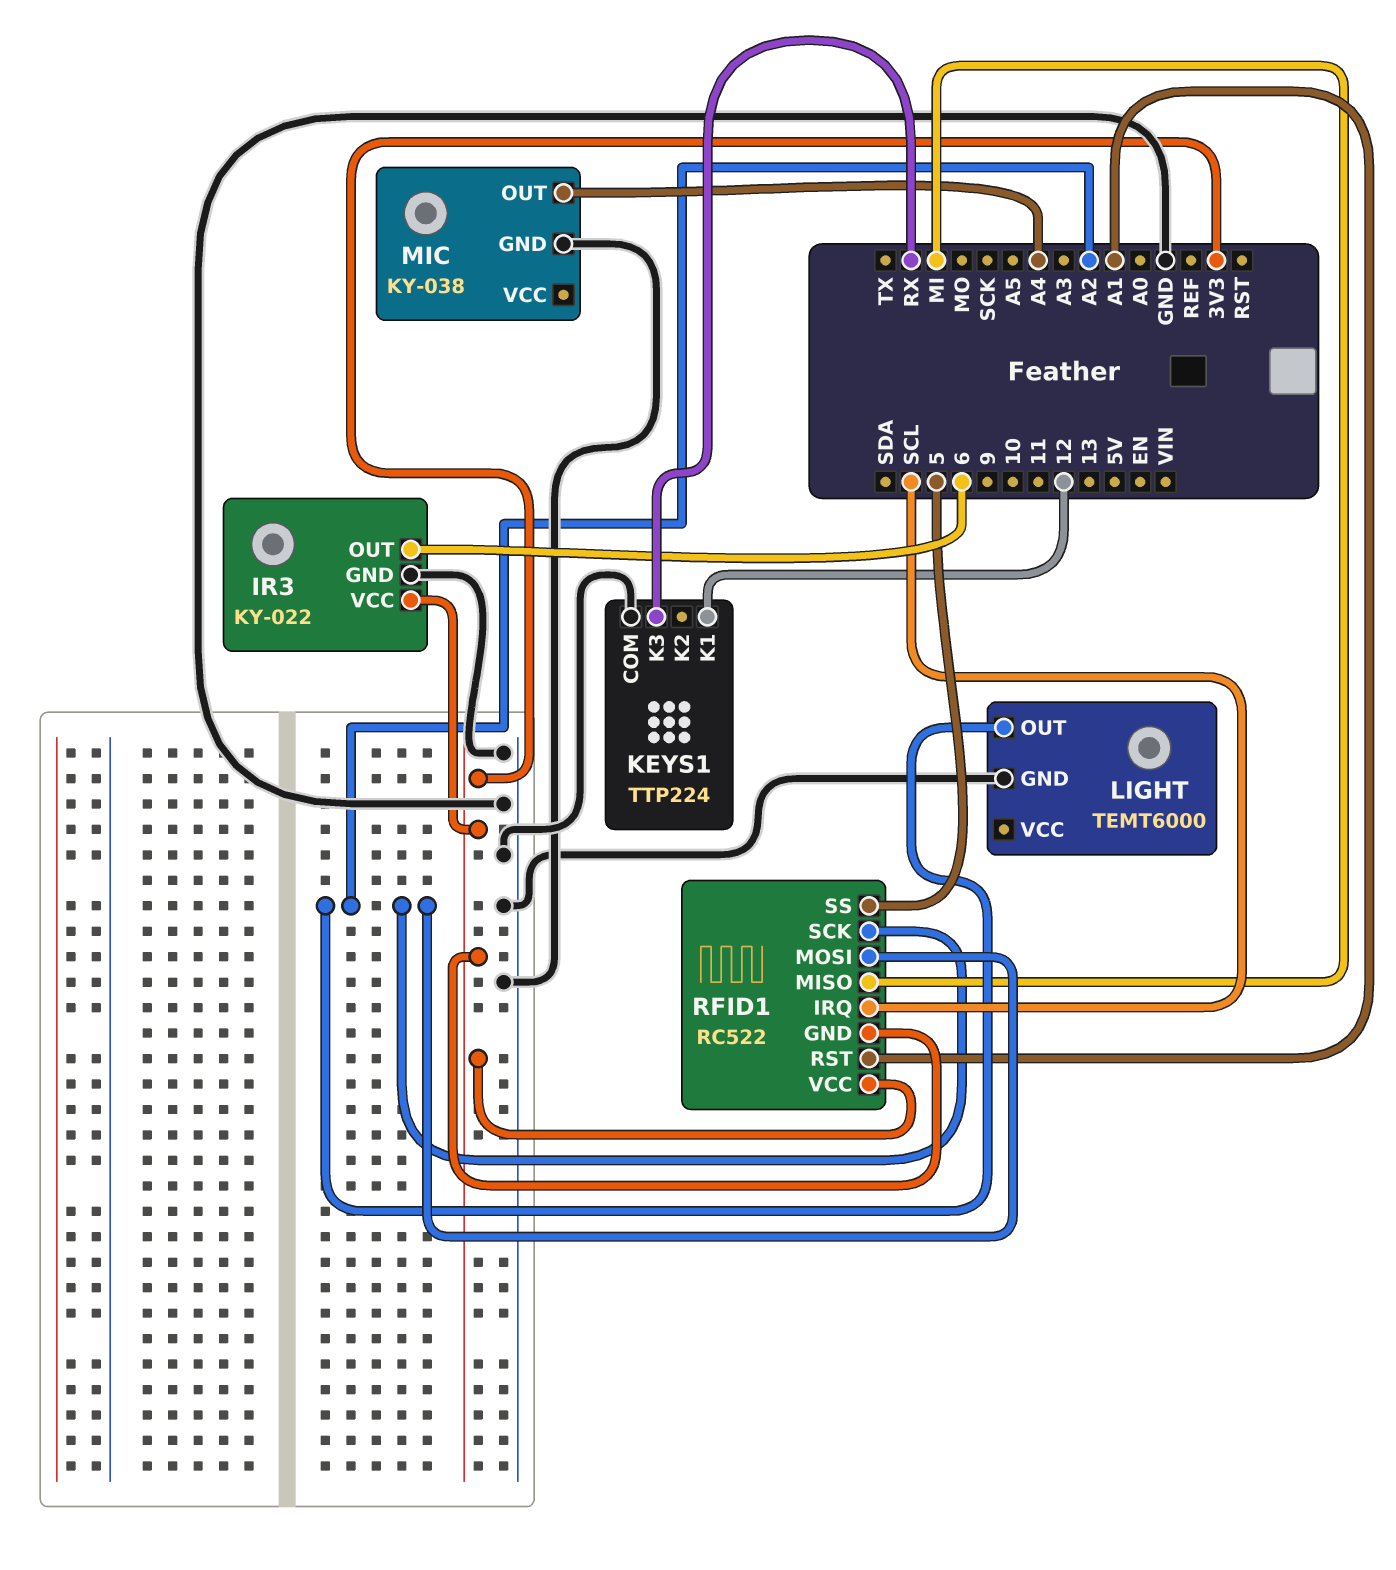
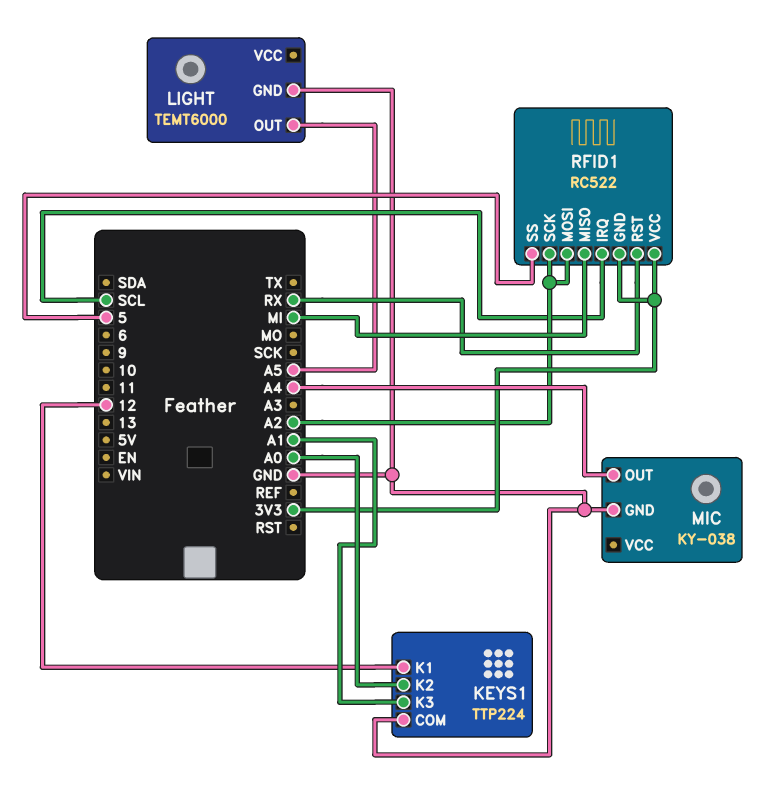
IR3: KY-022 -> none
IR3 pin GND: GND -> none
IR3 pin OUT: 6 -> none
IR3 pin VCC: 3V3 -> none
KEYS1 pin K2: none -> A0
KEYS1 pin K3: RX -> A1
LIGHT pin OUT: A2 -> A5
RFID1 pin RST: A1 -> RX

